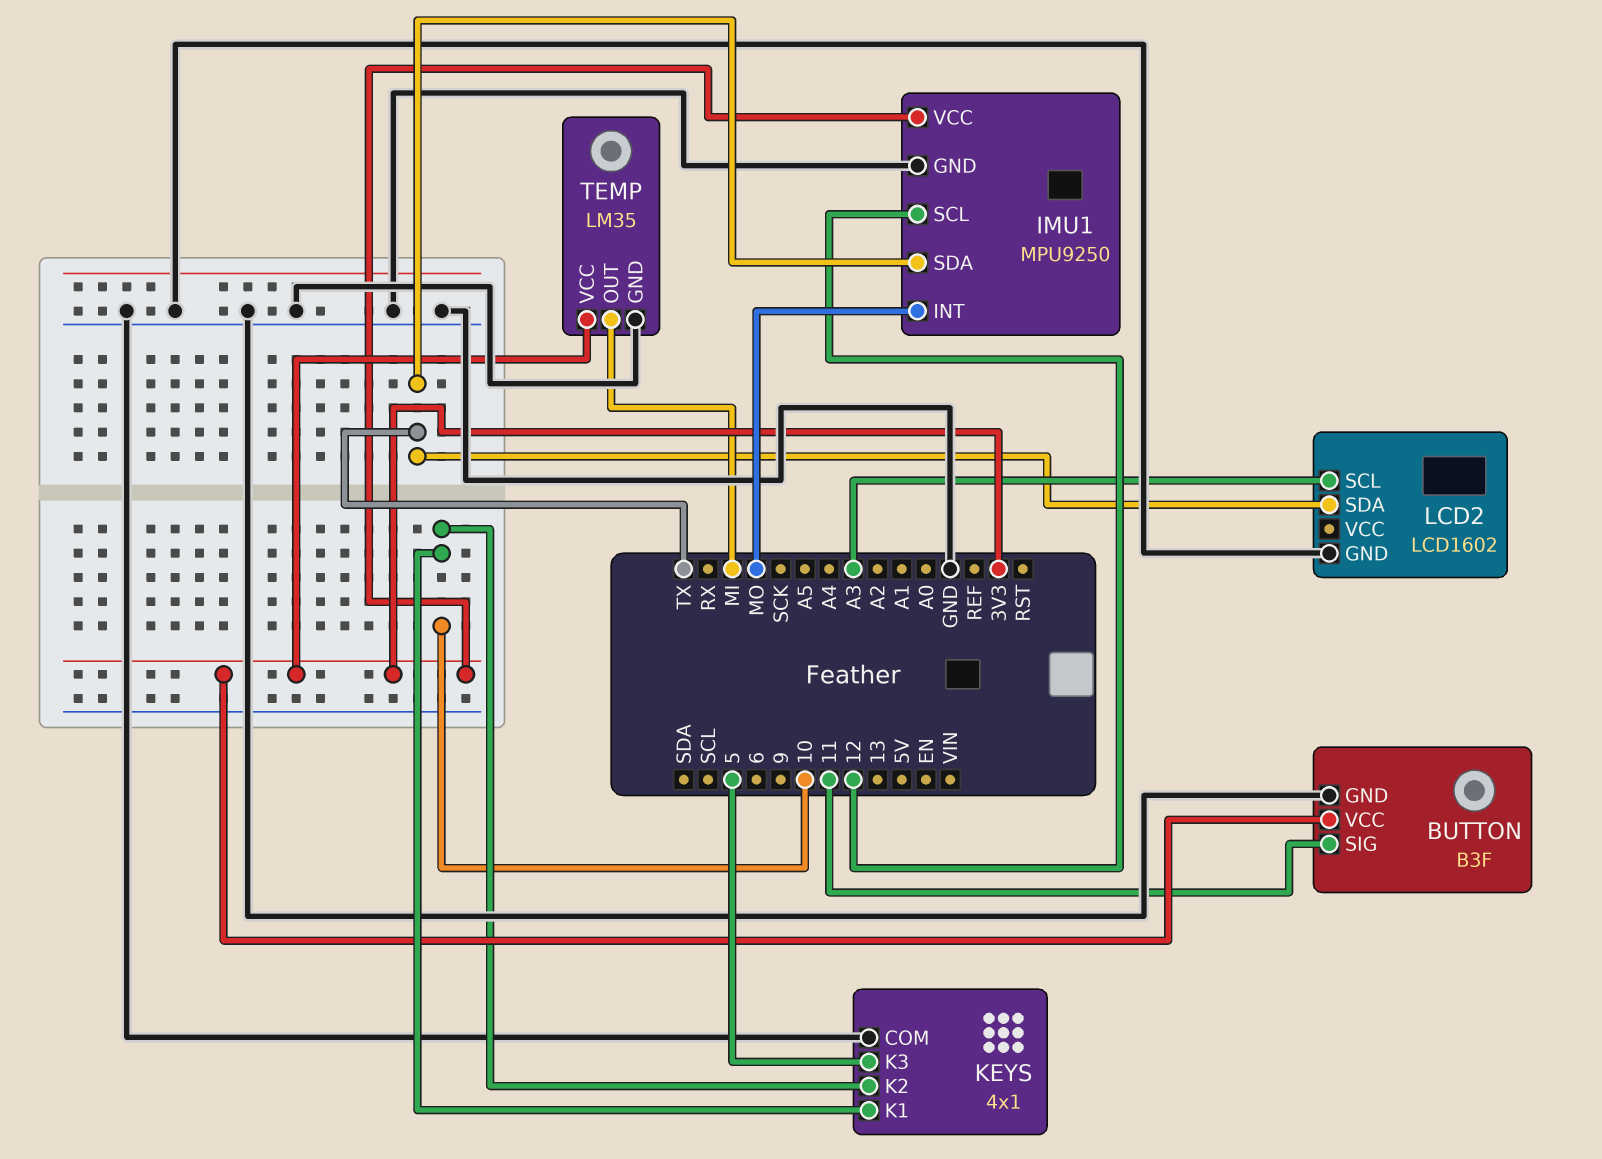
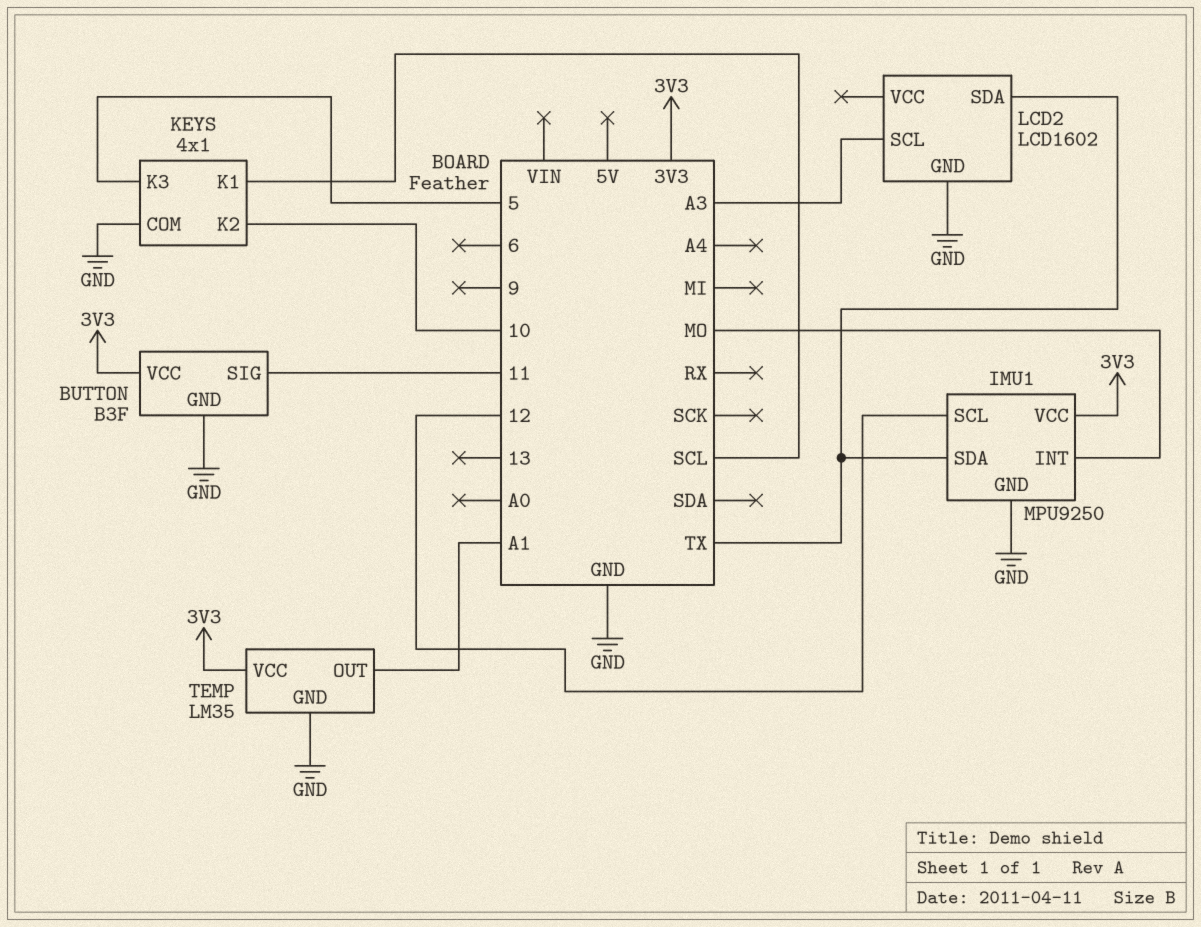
KEYS pin K1: 10 -> SCL
TEMP pin OUT: MI -> A1

